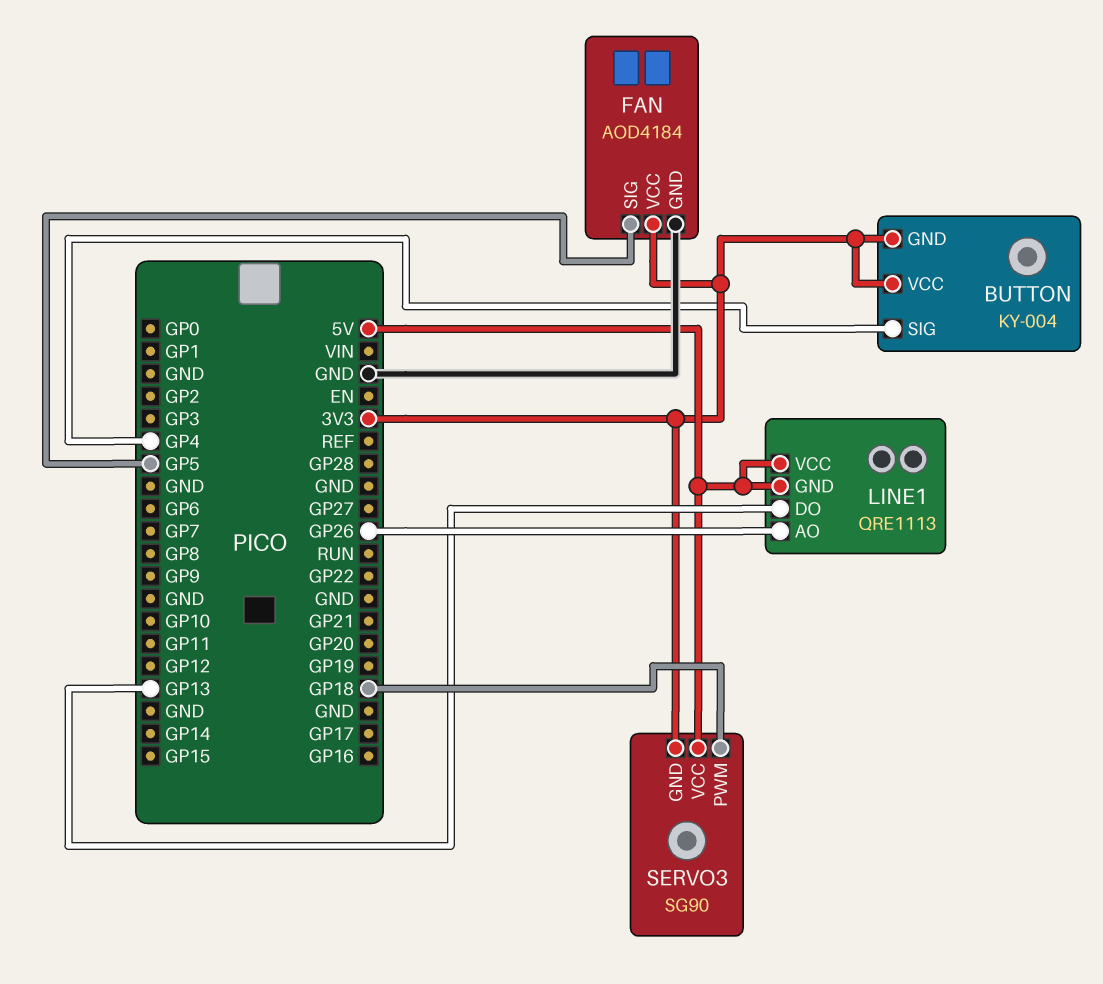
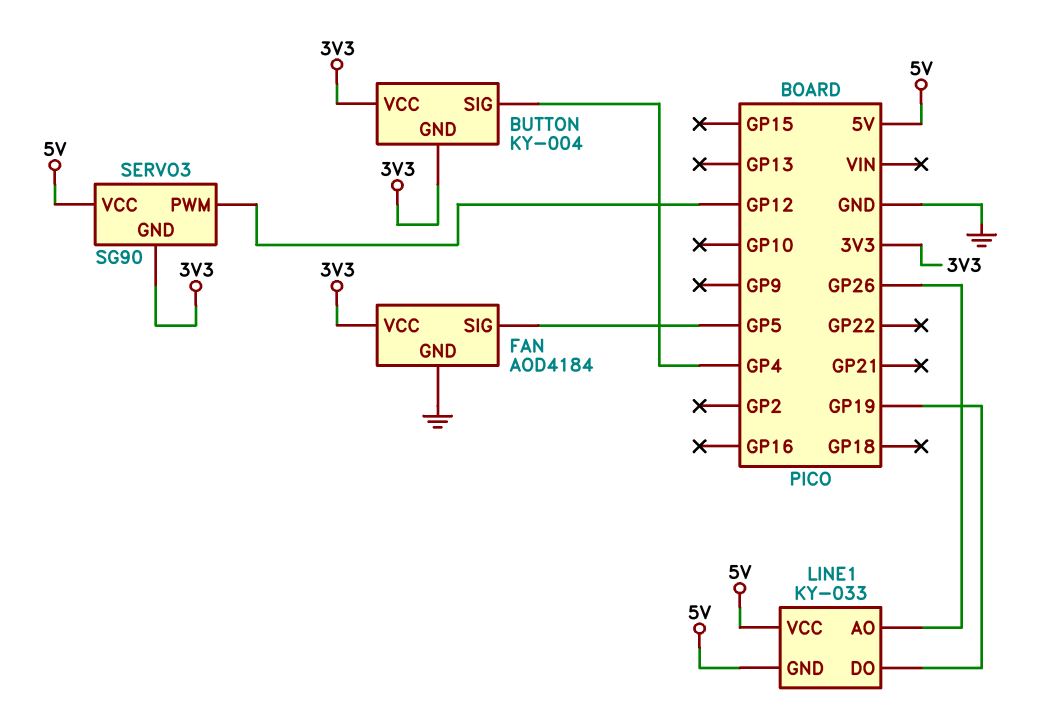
LINE1: QRE1113 -> KY-033
LINE1 pin DO: GP13 -> GP19
SERVO3 pin PWM: GP18 -> GP12

